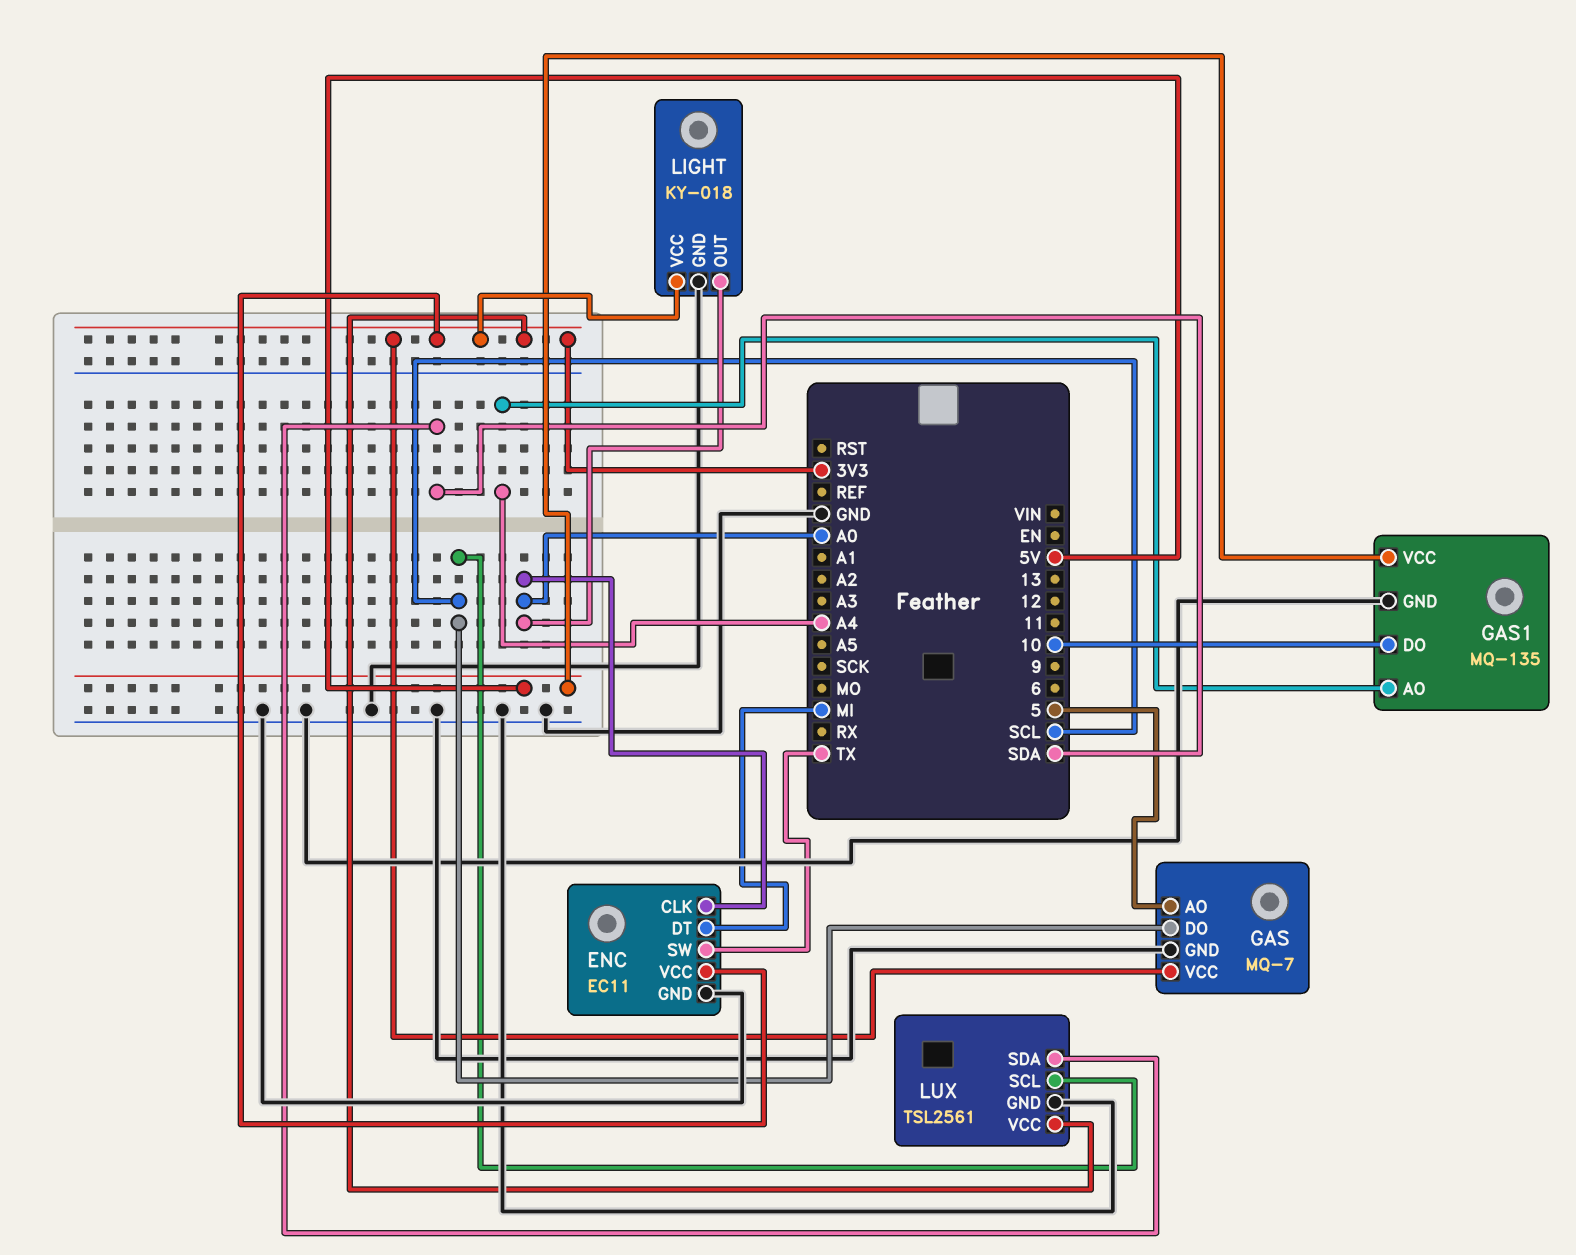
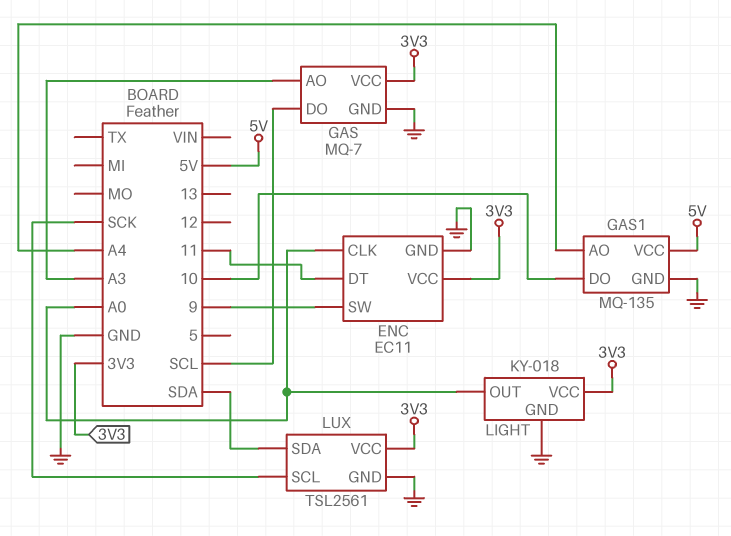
ENC pin DT: MI -> 11
ENC pin SW: TX -> 9
GAS pin AO: 5 -> A3
LUX pin SCL: SCL -> SCK

